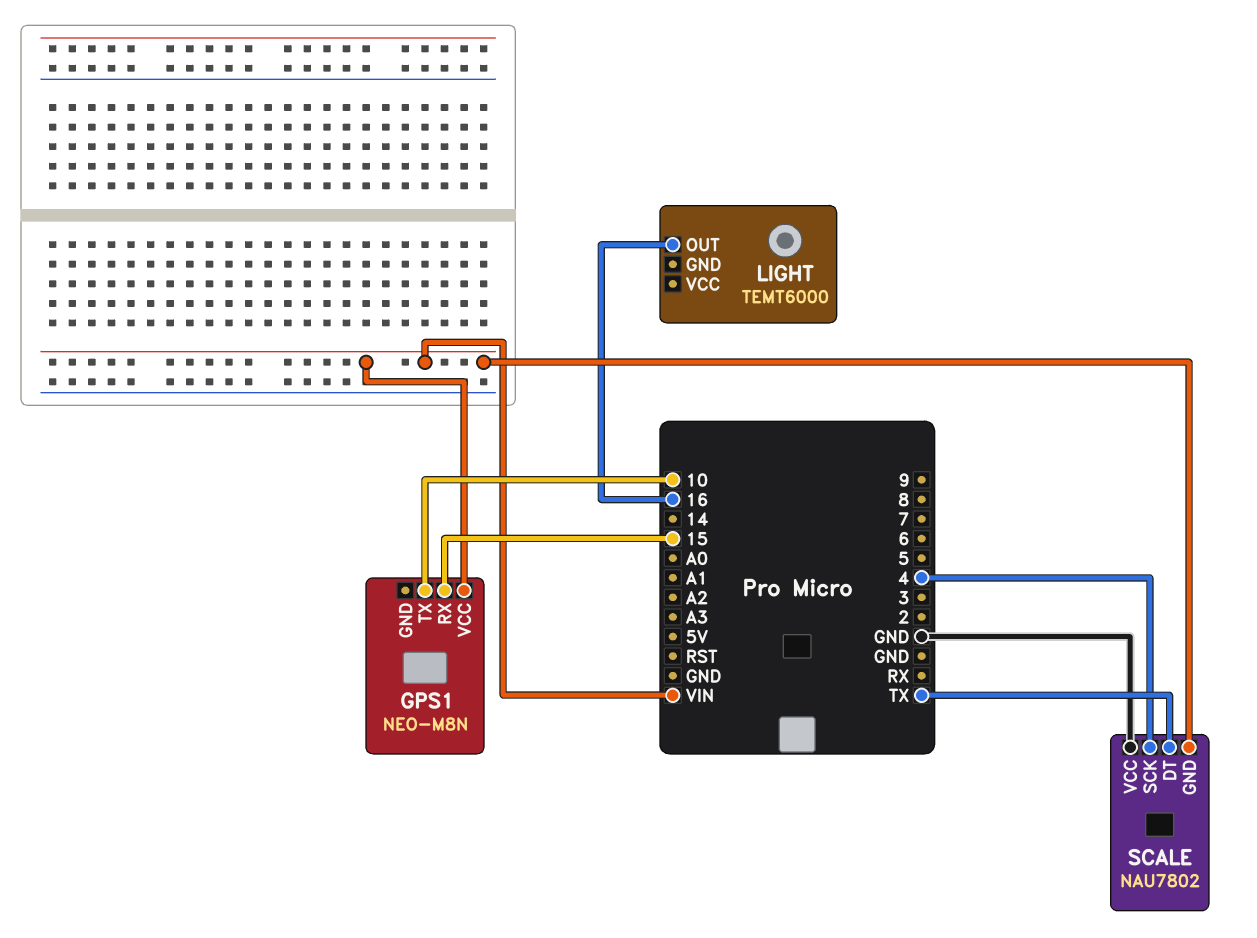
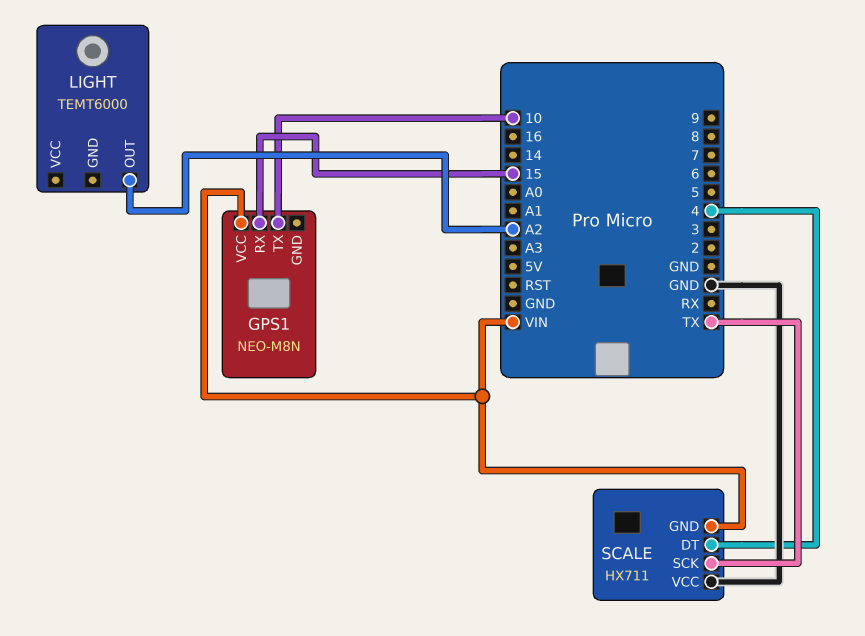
LIGHT pin OUT: 16 -> A2
SCALE: NAU7802 -> HX711
SCALE pin DT: TX -> 4
SCALE pin SCK: 4 -> TX

